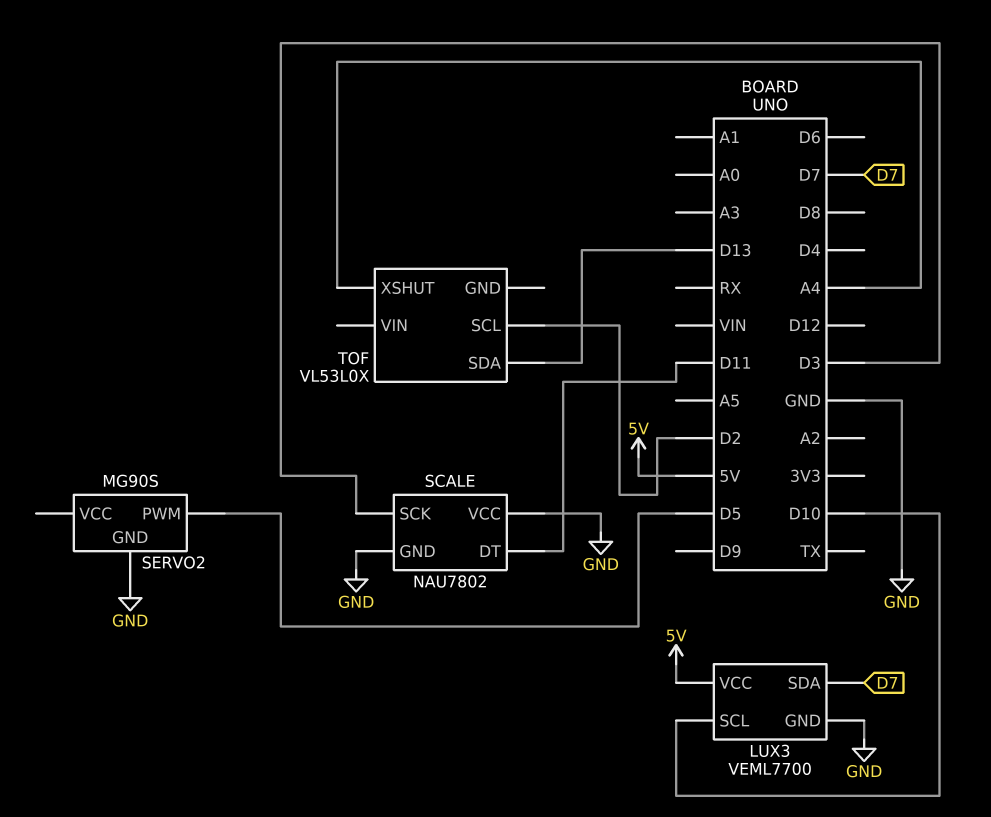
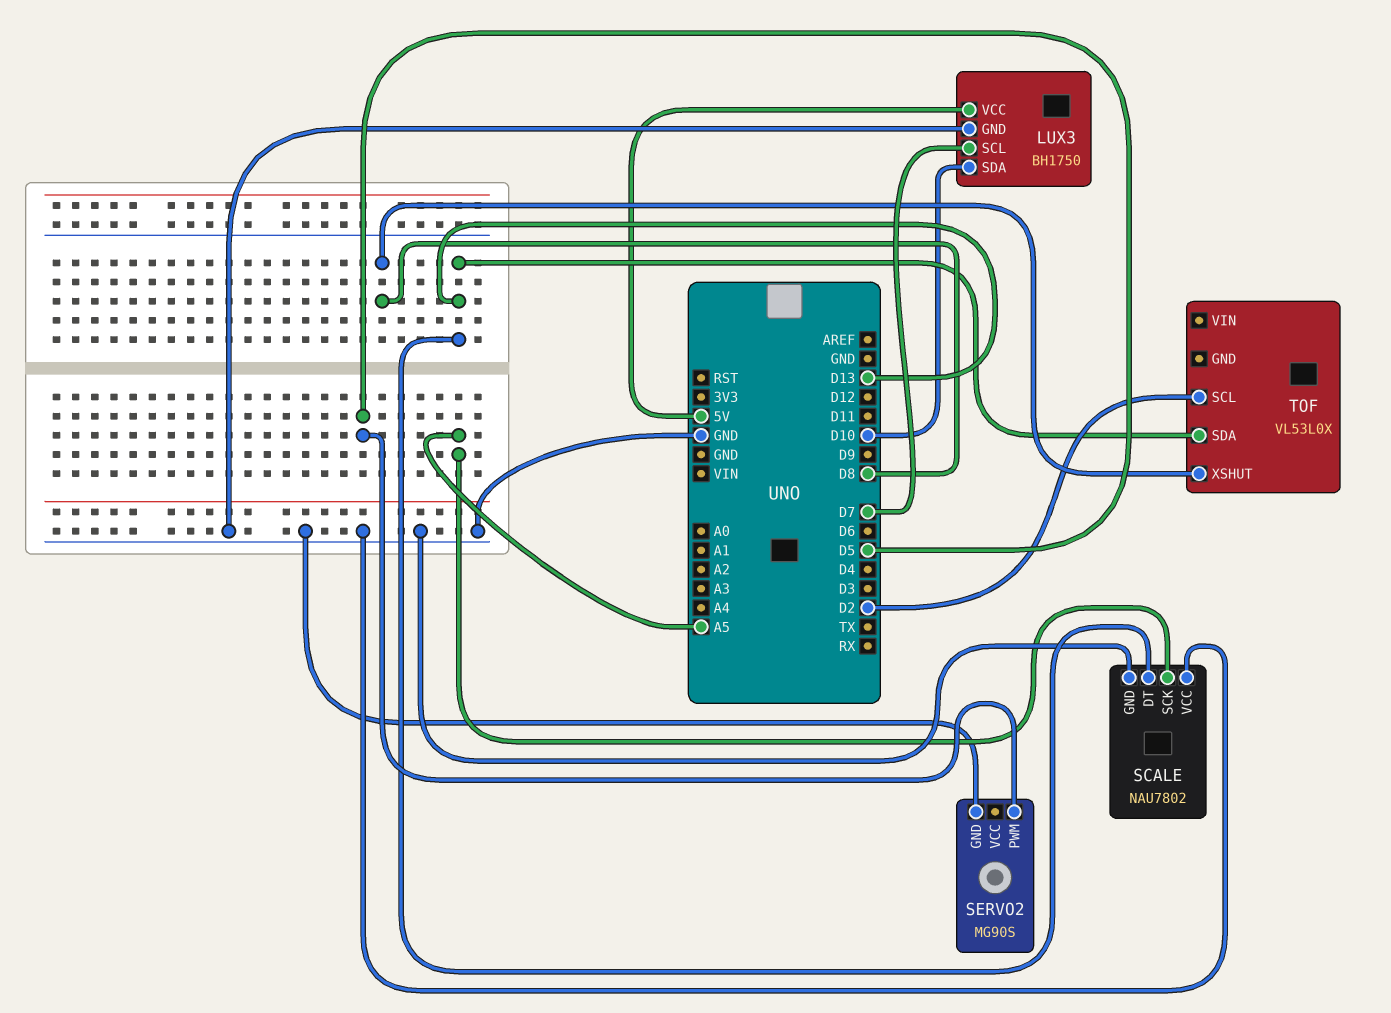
LUX3: VEML7700 -> BH1750
LUX3 pin SCL: D10 -> D7
LUX3 pin SDA: D7 -> D10
SCALE pin DT: D11 -> D13
SCALE pin SCK: D3 -> A5
TOF pin XSHUT: A4 -> D8

